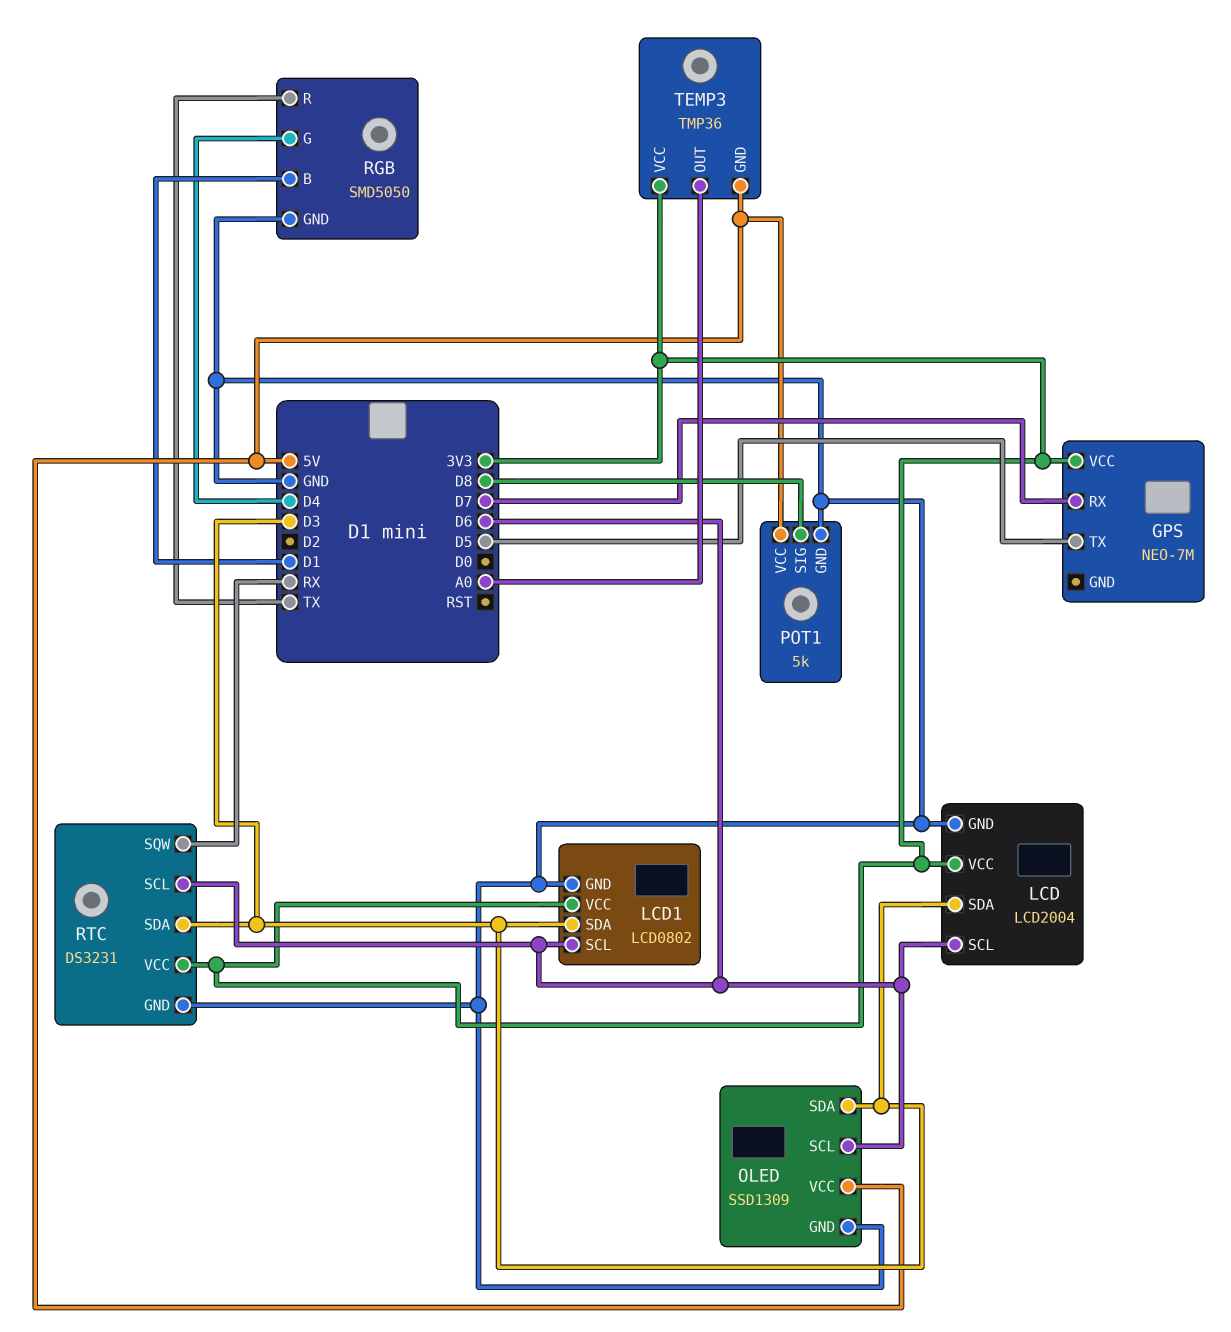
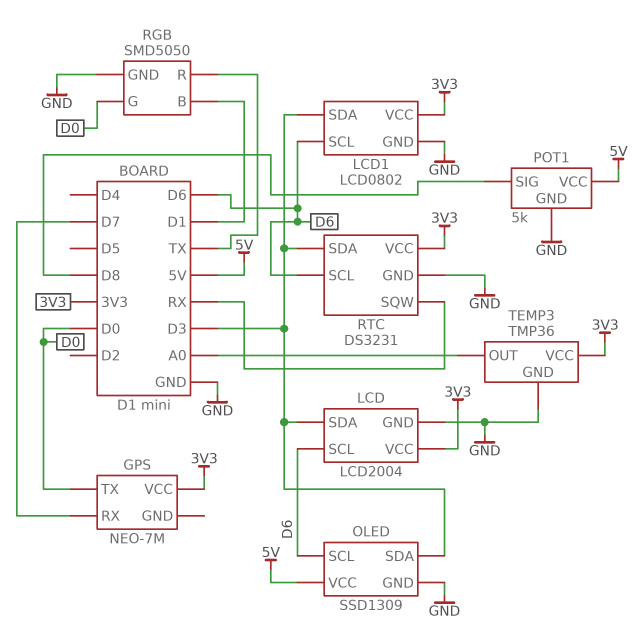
GPS pin TX: D5 -> D0
RGB pin G: D4 -> D0
TEMP3 pin GND: 5V -> GND

